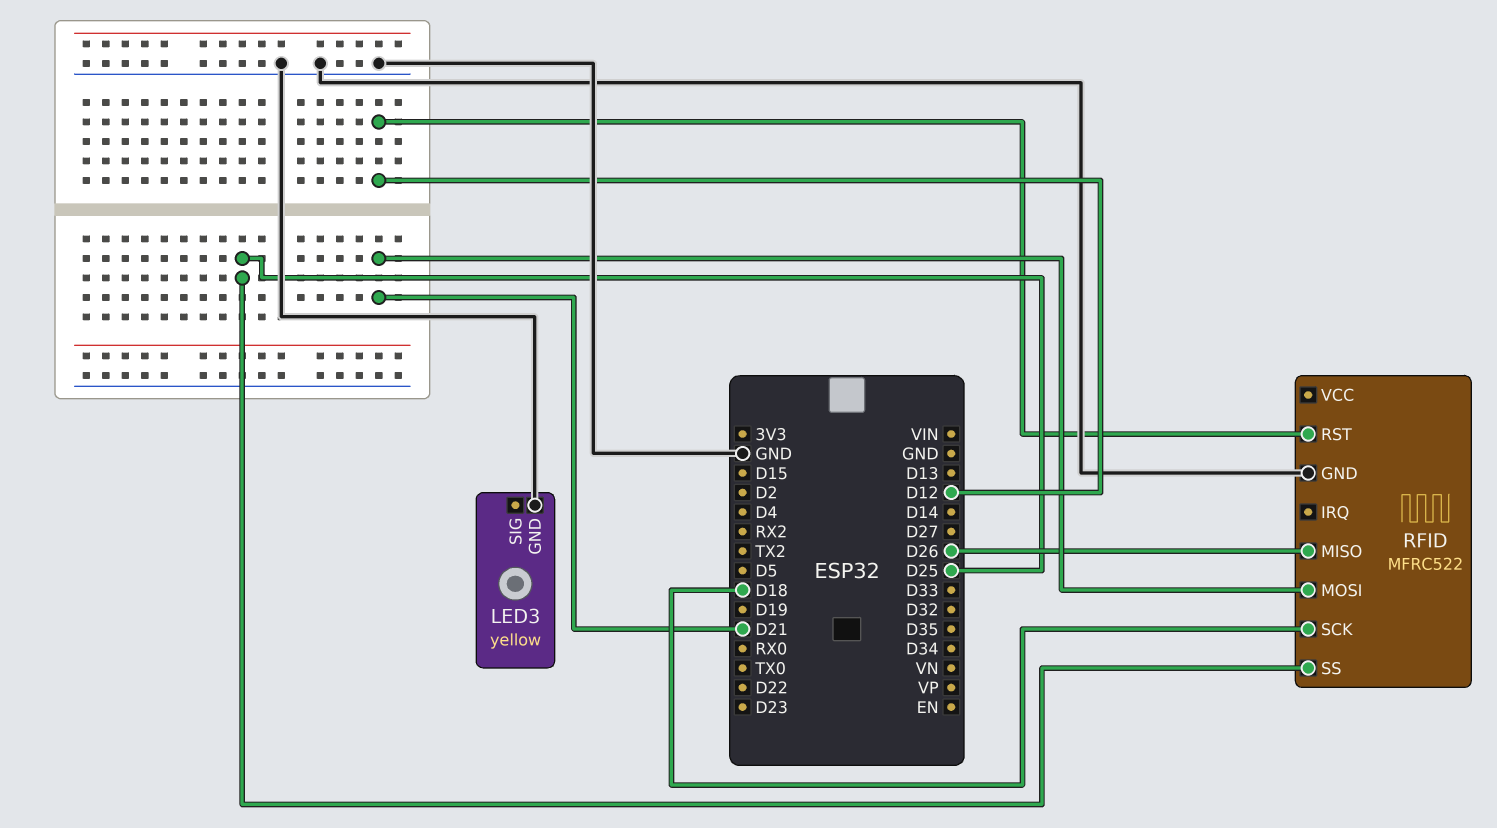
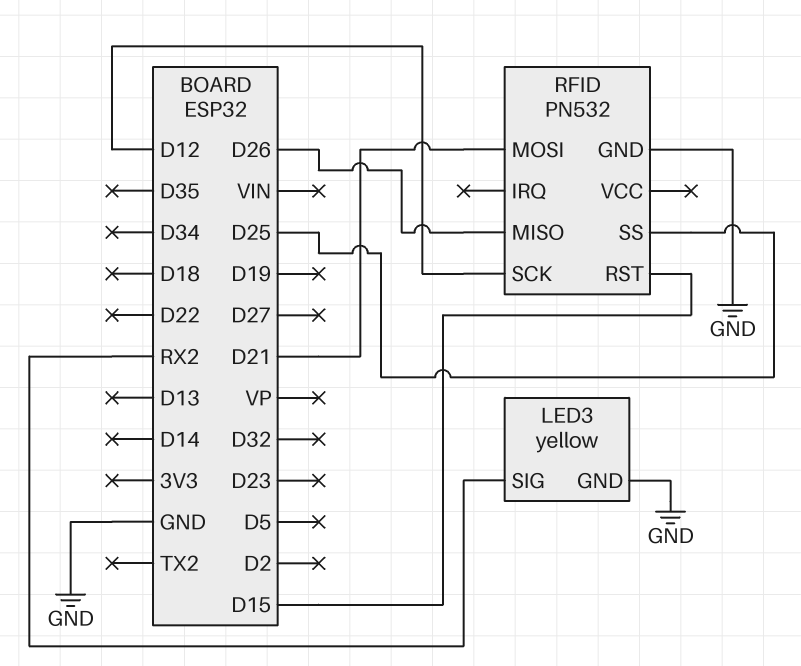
LED3 pin SIG: none -> RX2
RFID: MFRC522 -> PN532
RFID pin RST: D12 -> D15
RFID pin SCK: D18 -> D12

